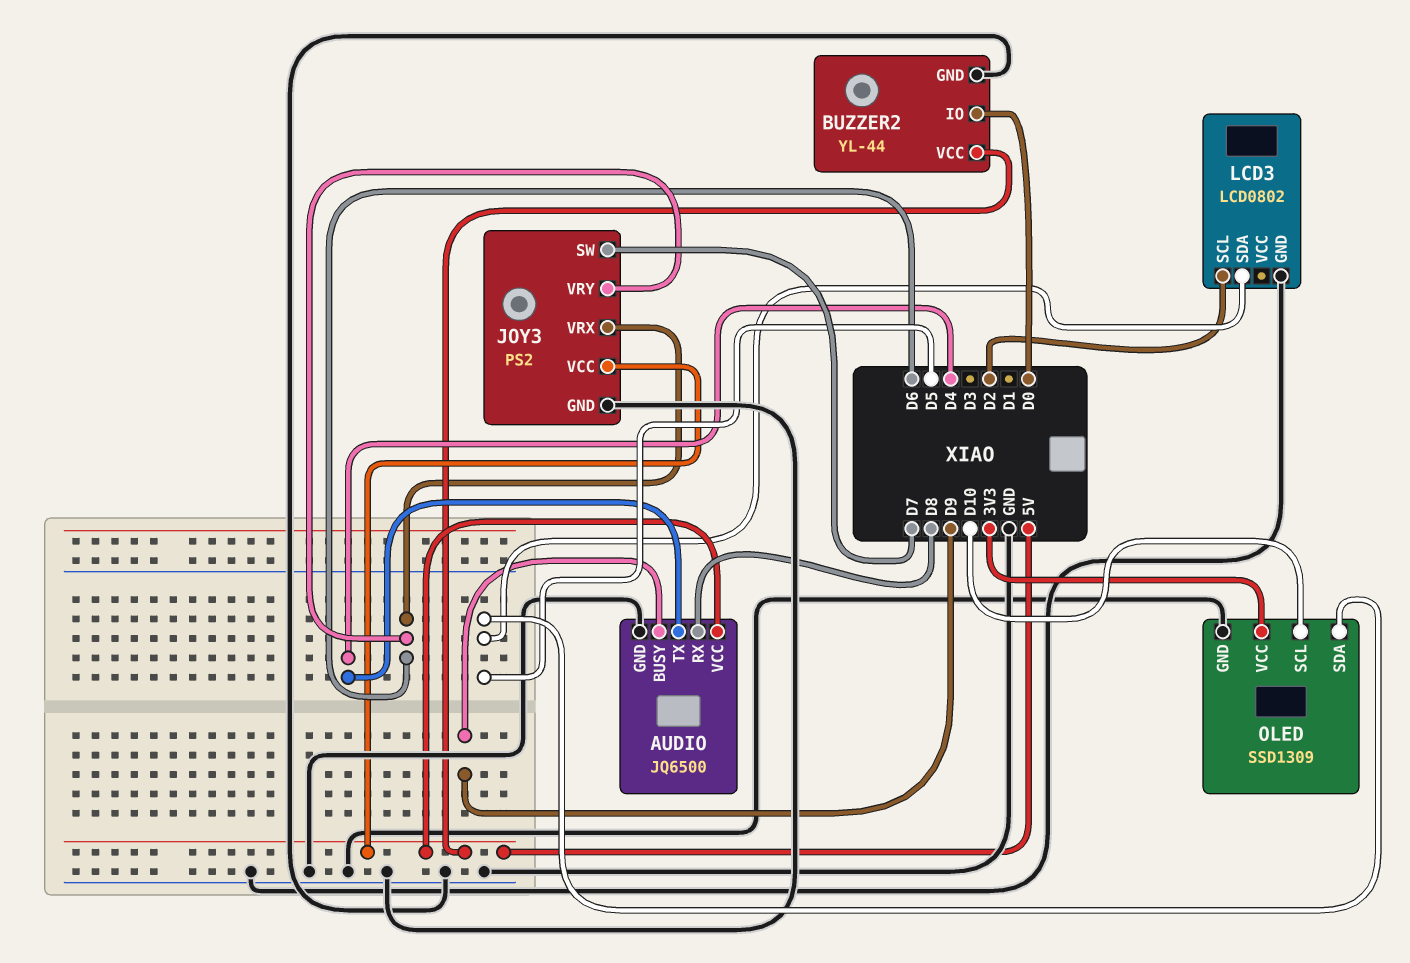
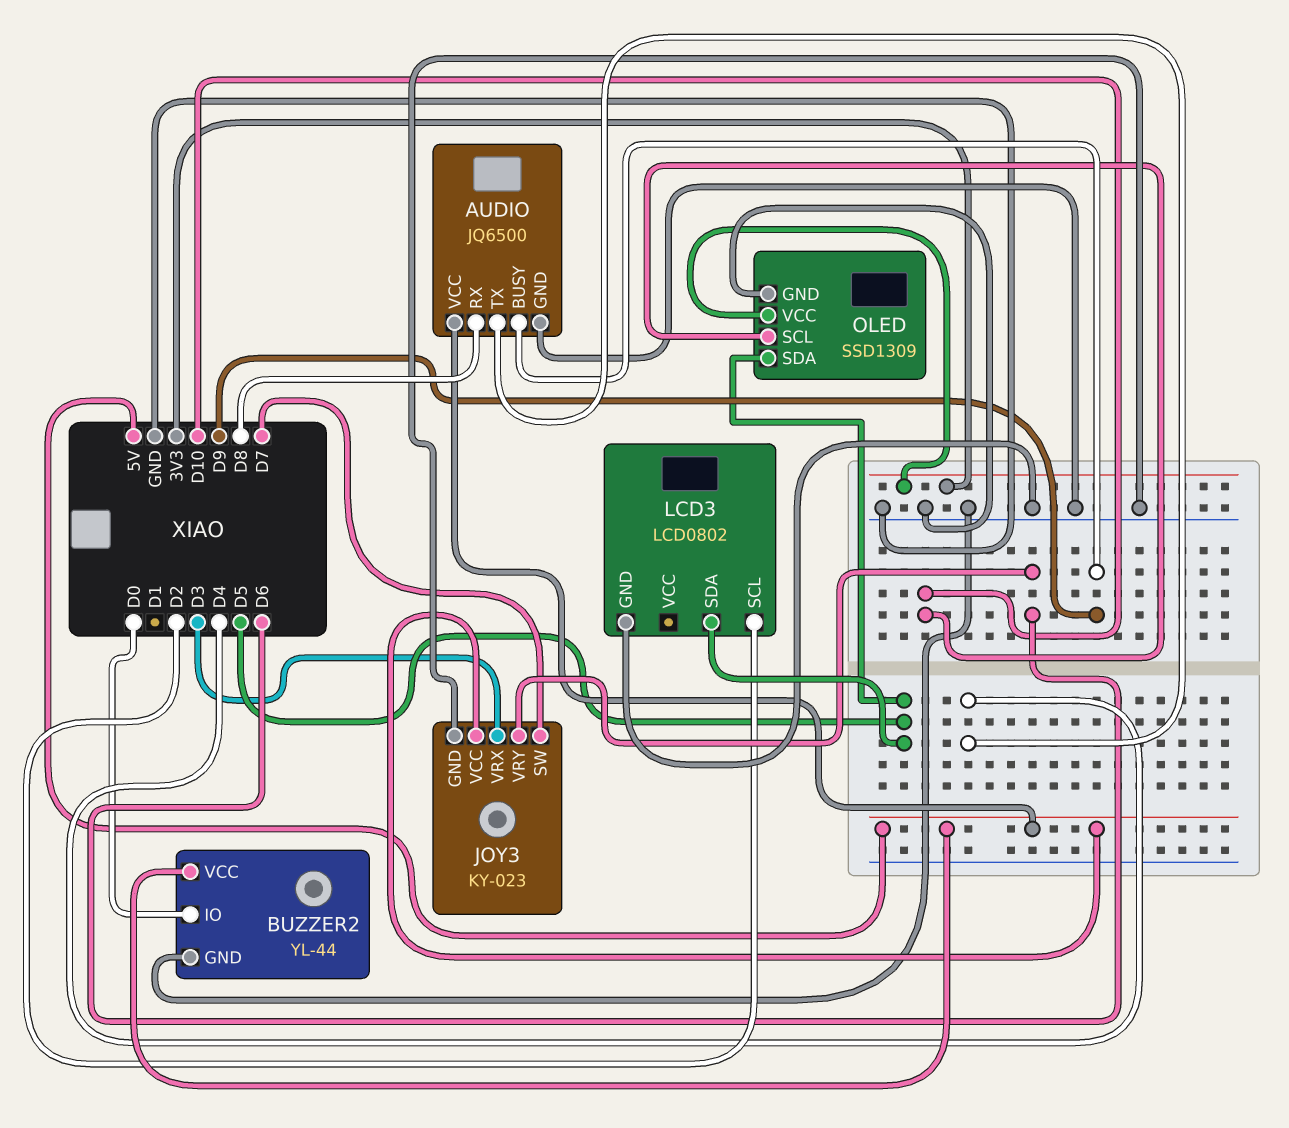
JOY3: PS2 -> KY-023
JOY3 pin VRX: D6 -> D3

